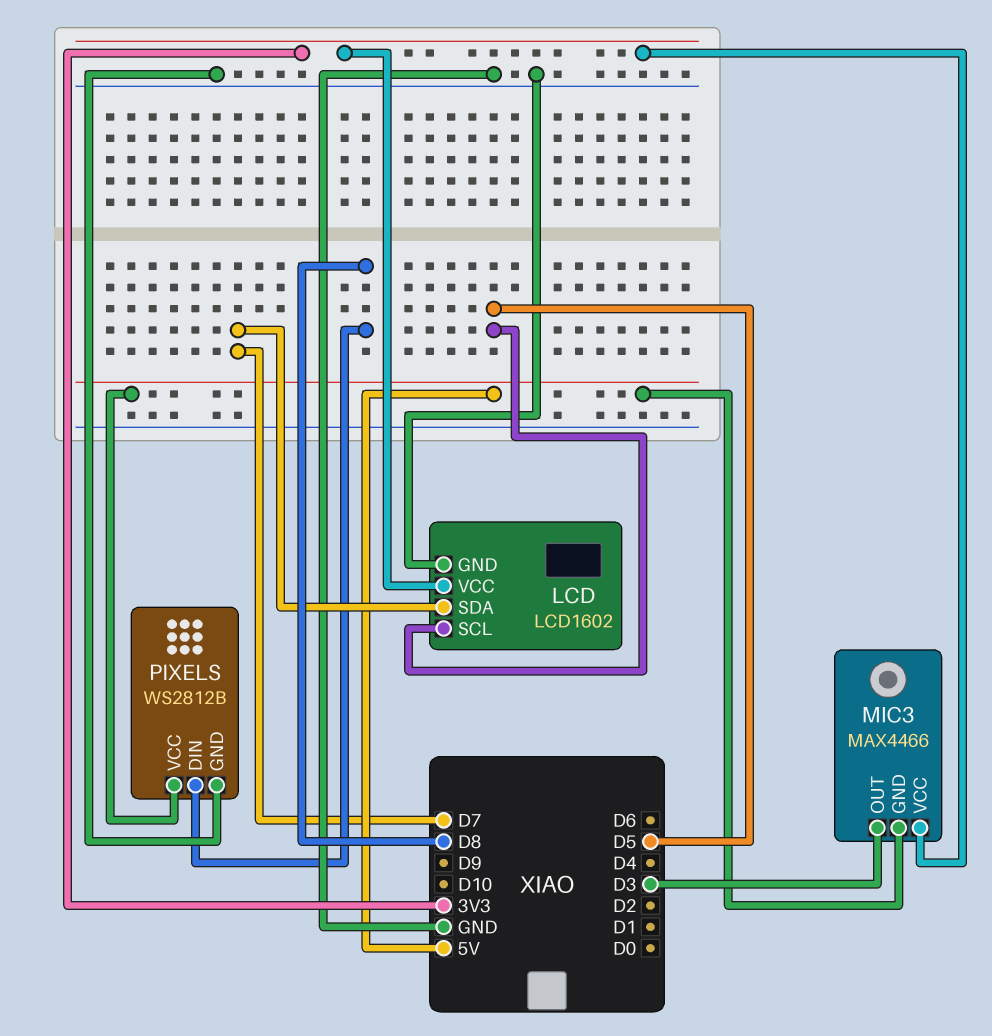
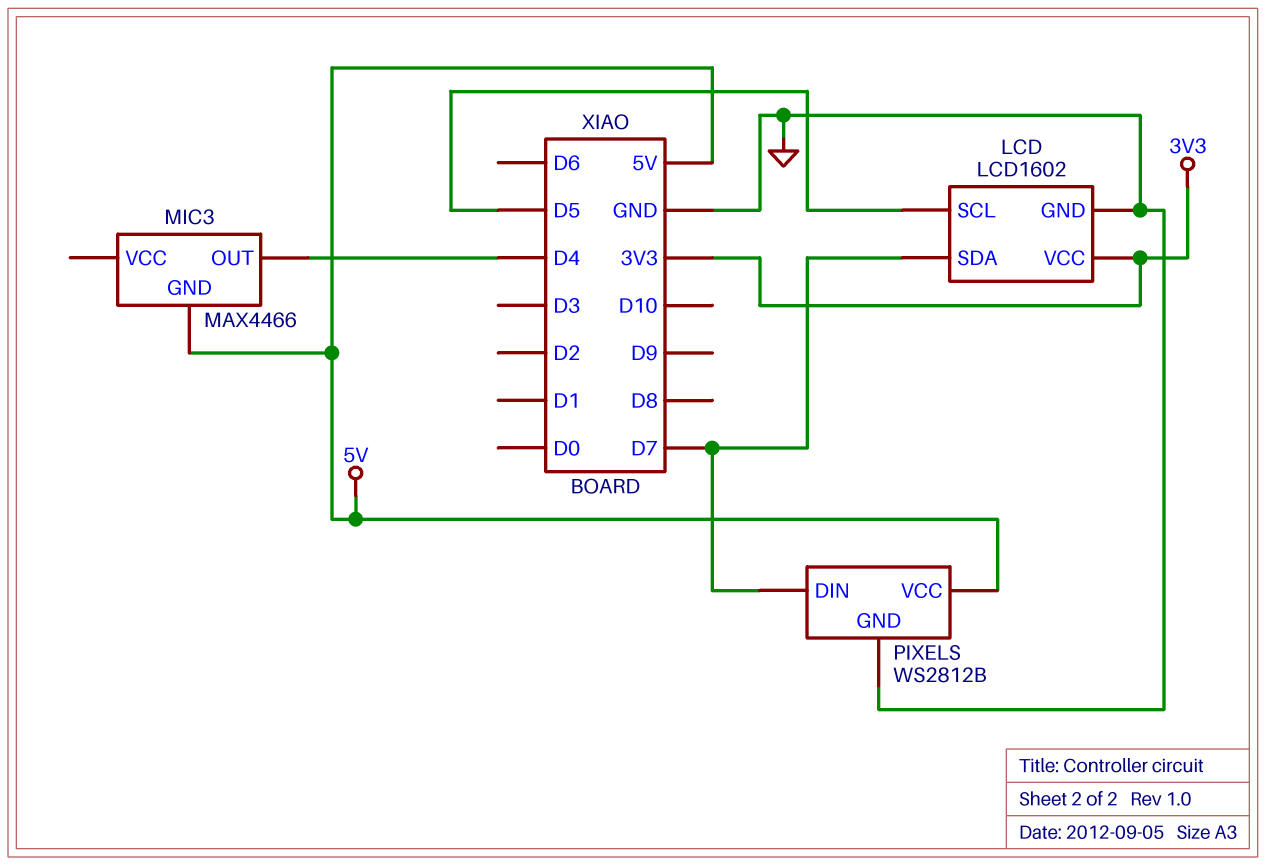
MIC3 pin OUT: D3 -> D4
MIC3 pin VCC: 3V3 -> none
PIXELS pin DIN: D8 -> D7

